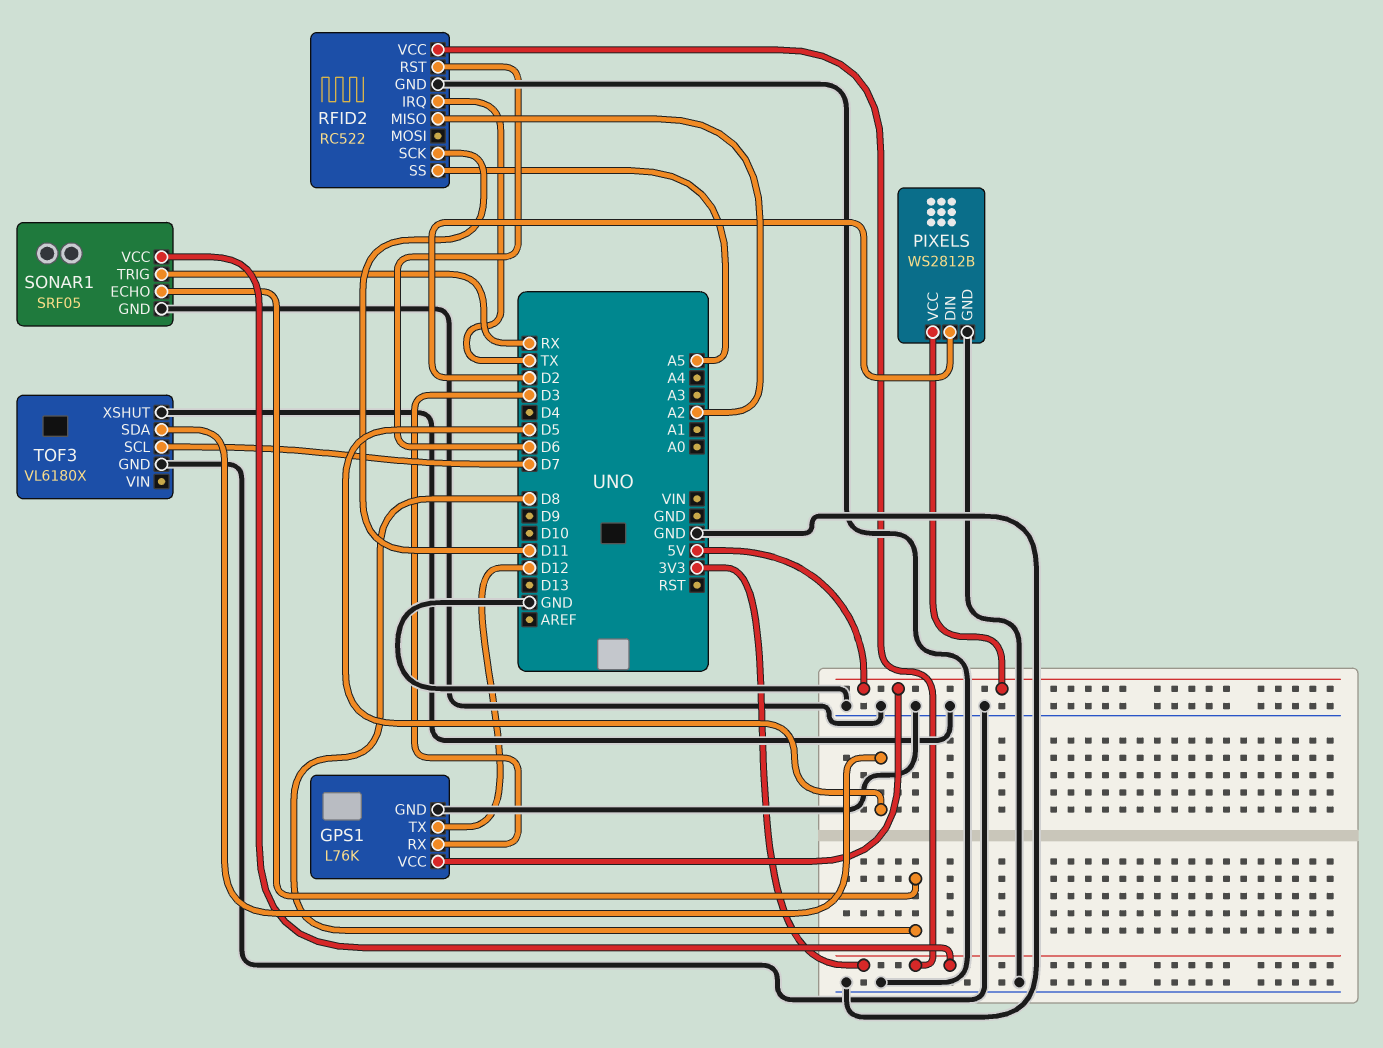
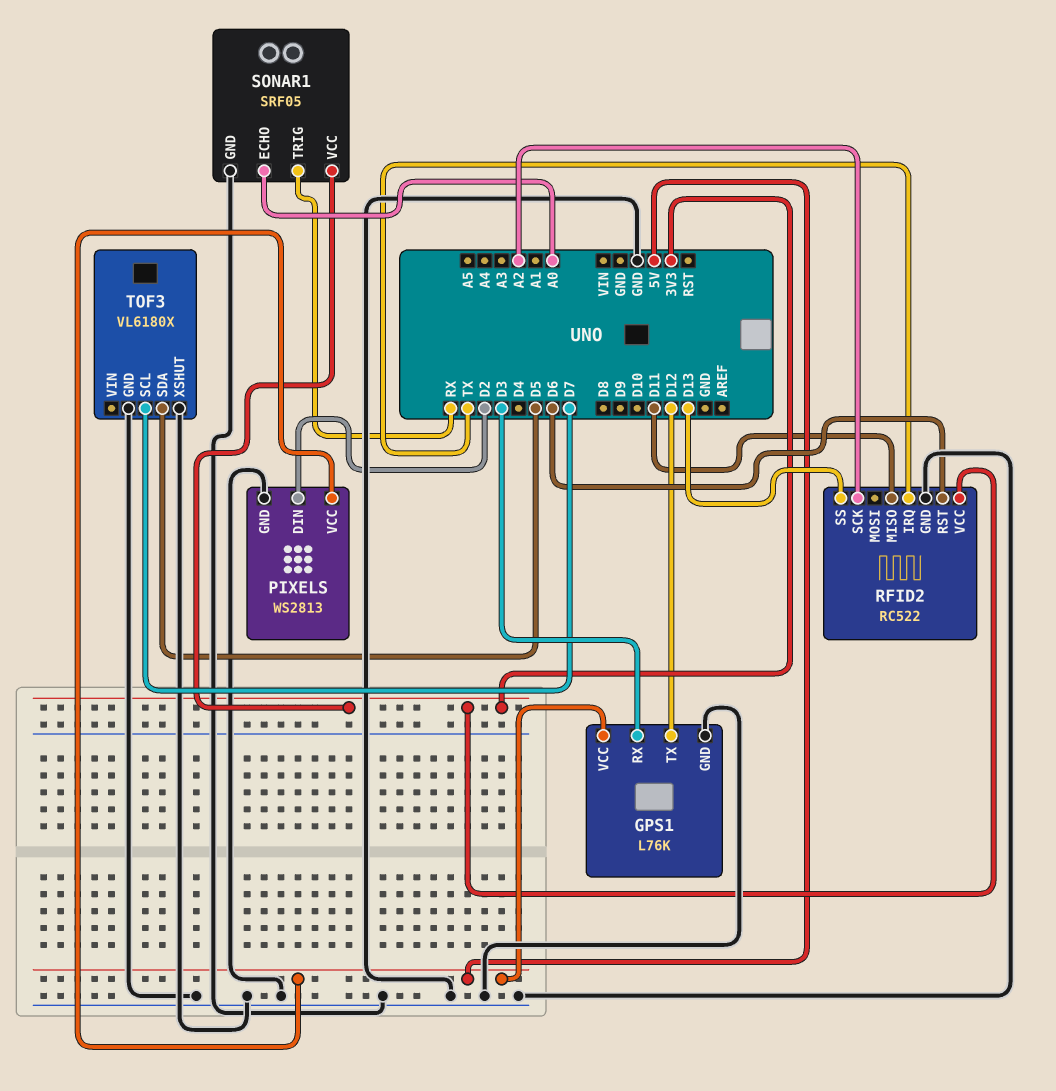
PIXELS: WS2812B -> WS2813
RFID2 pin MISO: A2 -> D11
RFID2 pin SCK: D11 -> A2
RFID2 pin SS: A5 -> D13
SONAR1 pin ECHO: D8 -> A0

